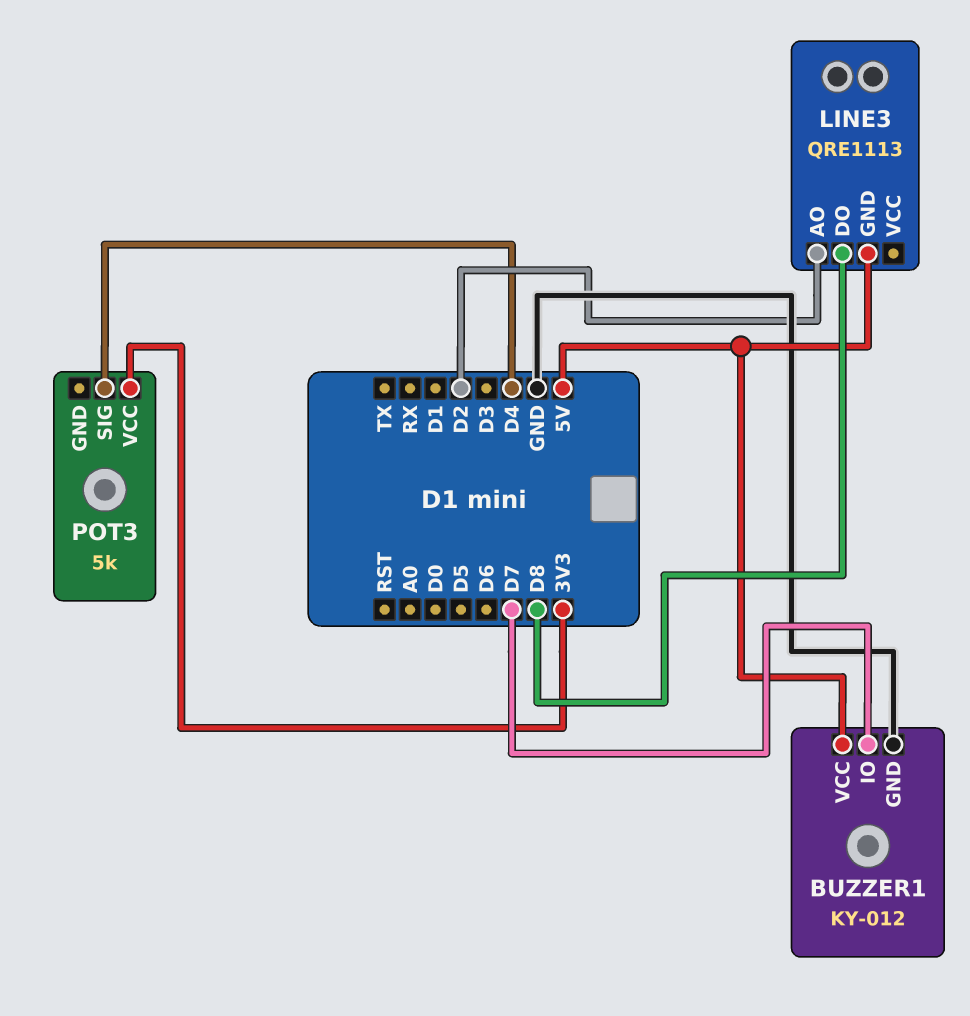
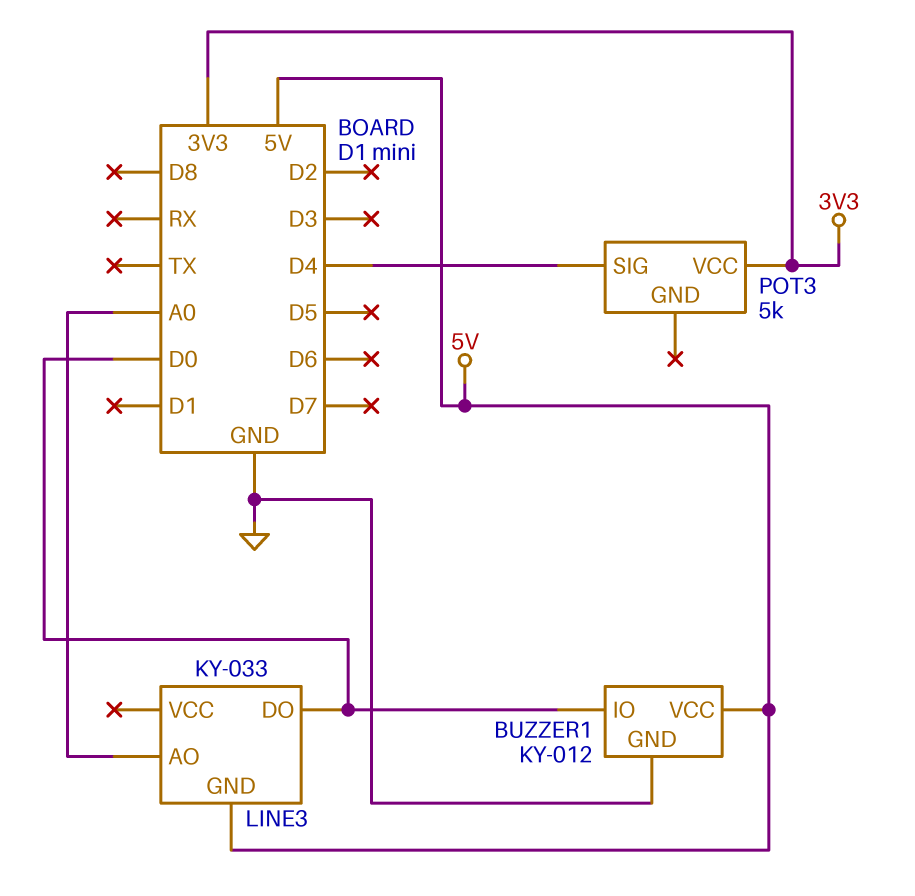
BUZZER1 pin IO: D7 -> D0
LINE3: QRE1113 -> KY-033
LINE3 pin AO: D2 -> A0
LINE3 pin DO: D8 -> D0

